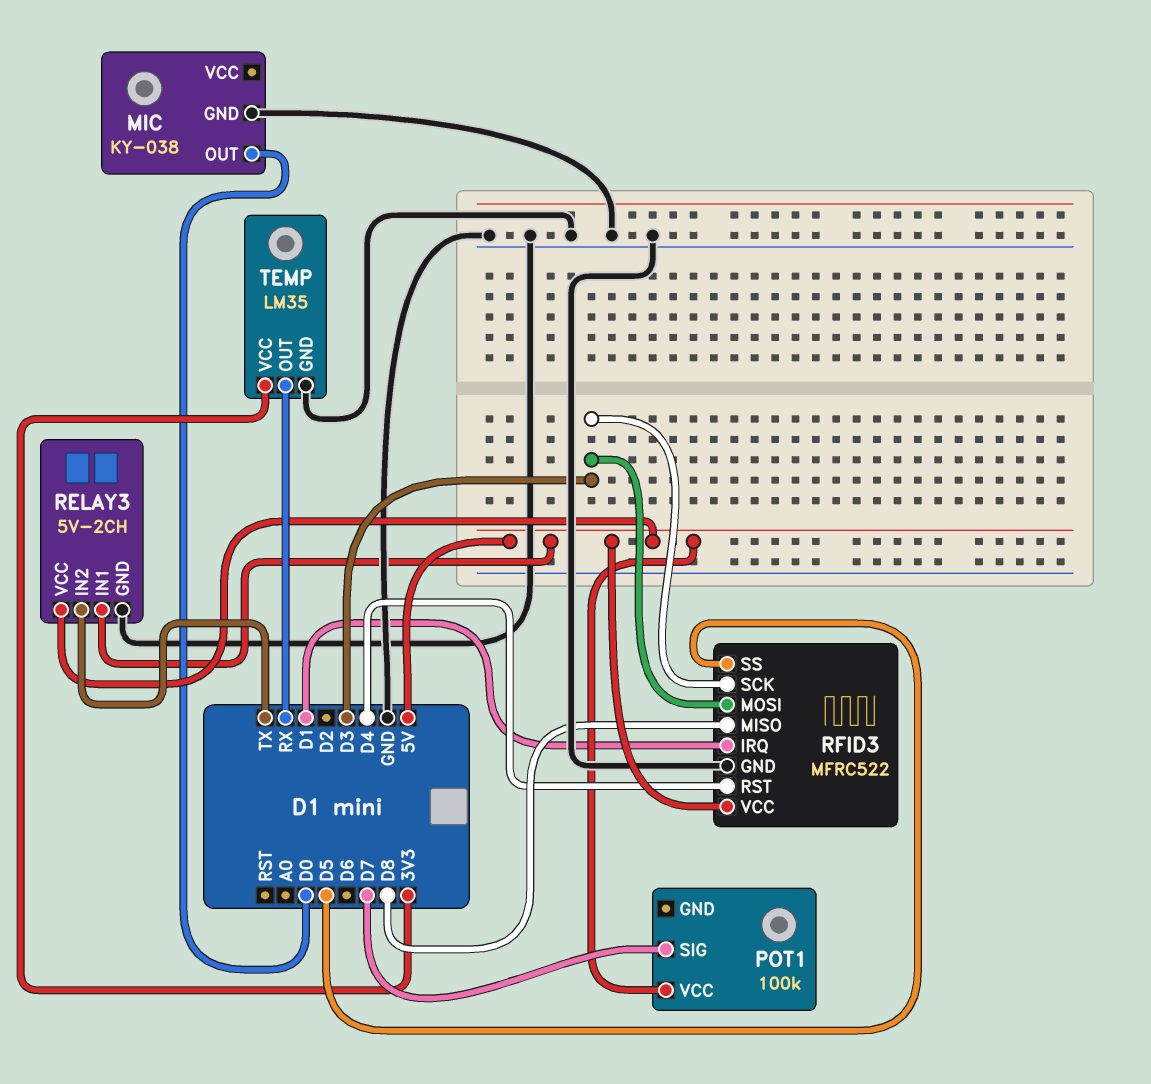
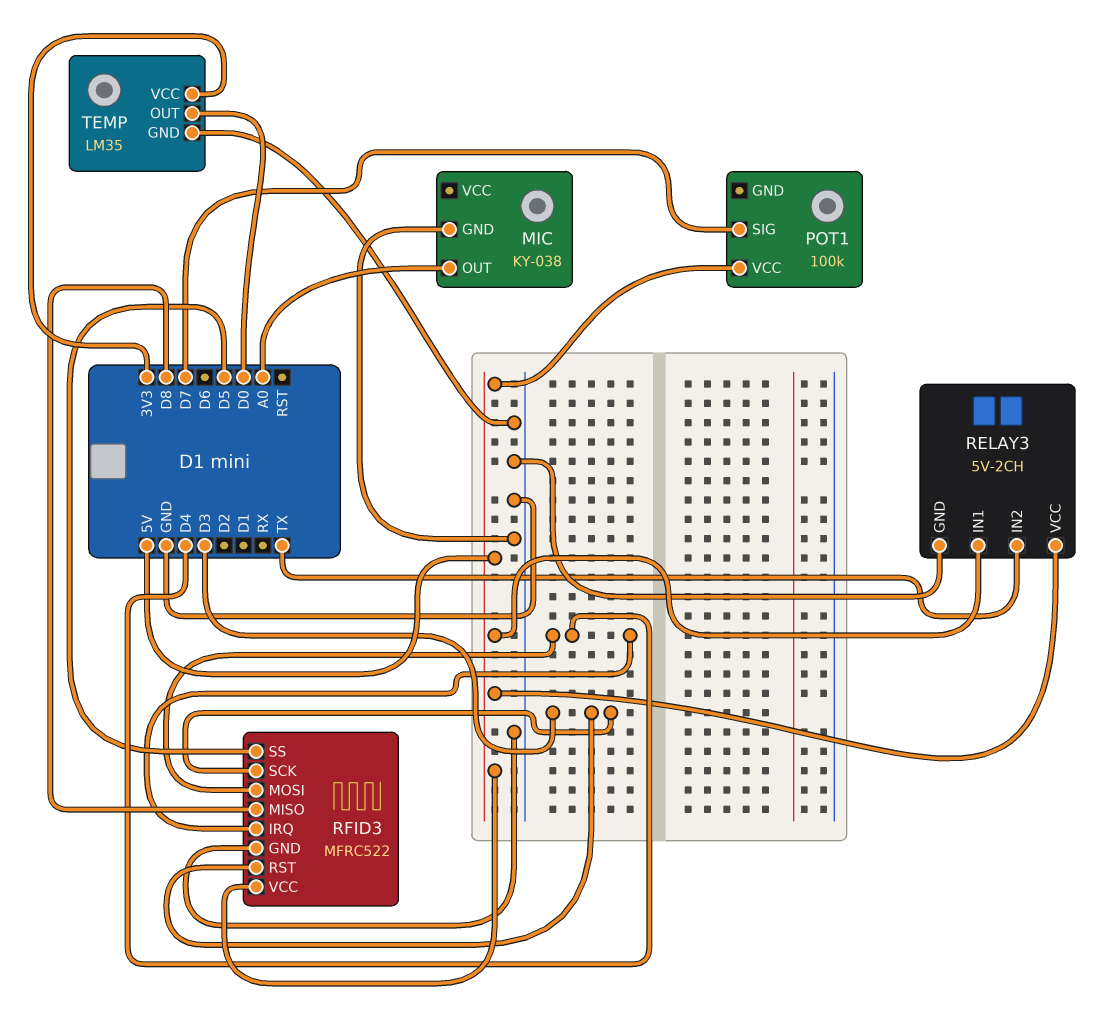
MIC pin OUT: D0 -> A0
RFID3 pin IRQ: D1 -> D4
RFID3 pin MOSI: D3 -> D4
RFID3 pin RST: D4 -> D3
TEMP pin OUT: RX -> D0

